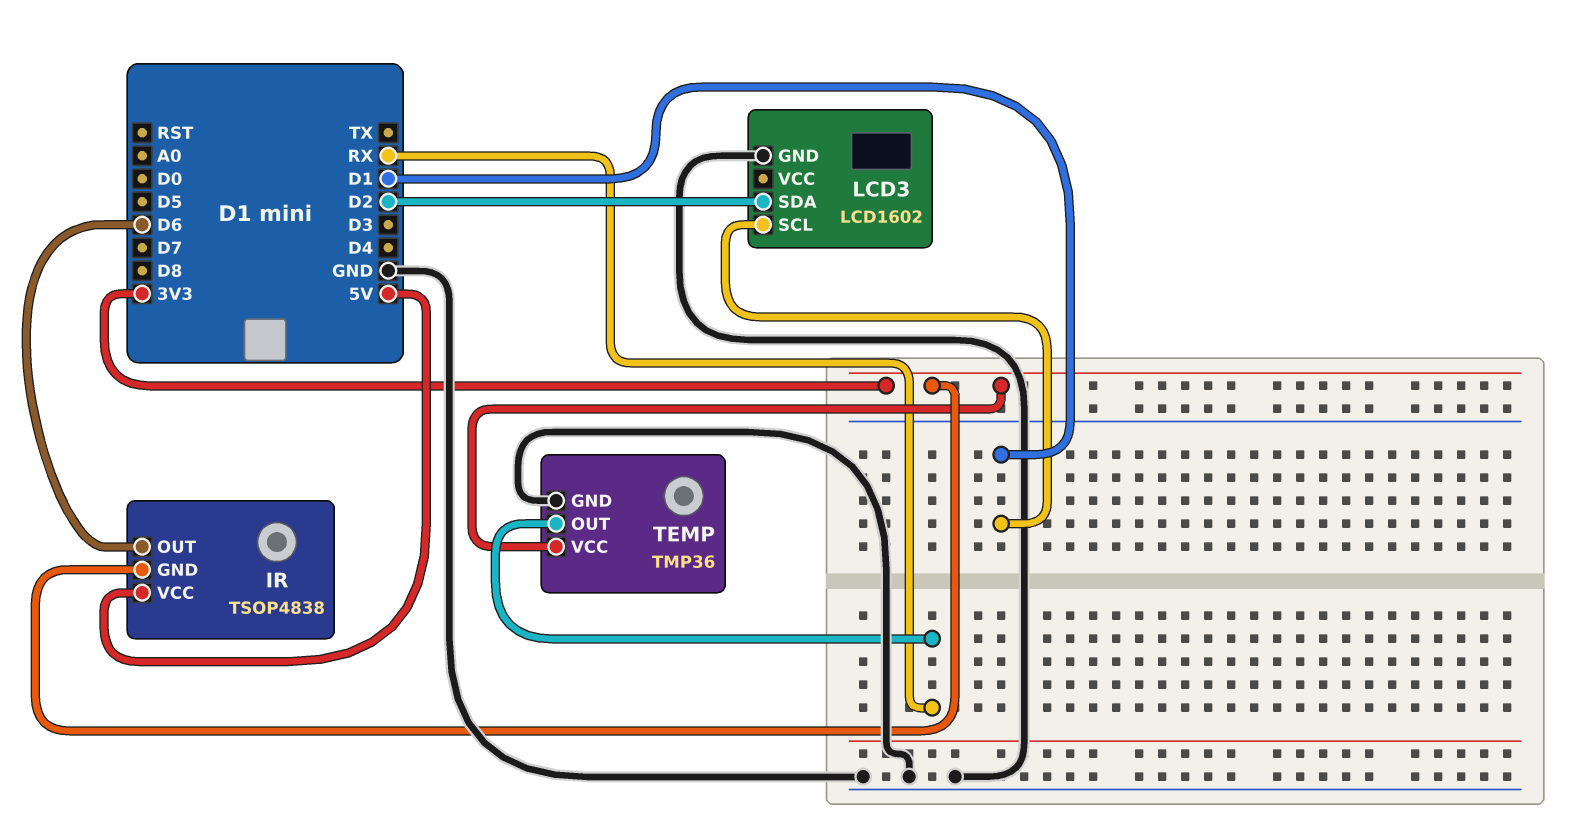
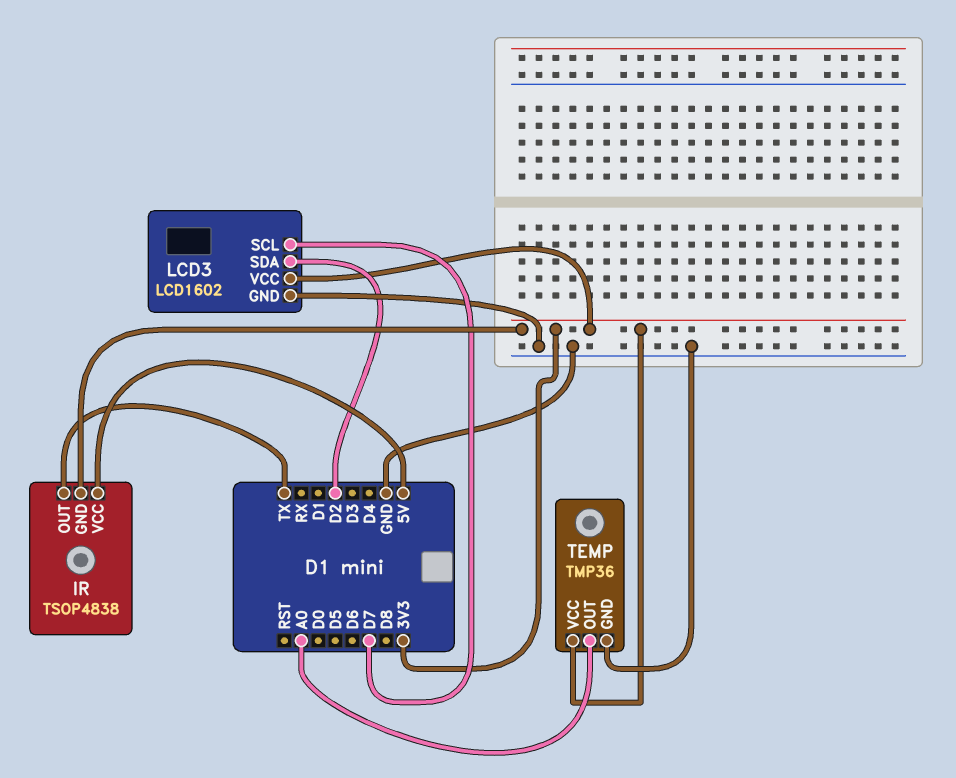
IR pin OUT: D6 -> TX
LCD3 pin SCL: D1 -> D7
LCD3 pin VCC: none -> 3V3
TEMP pin OUT: RX -> A0

